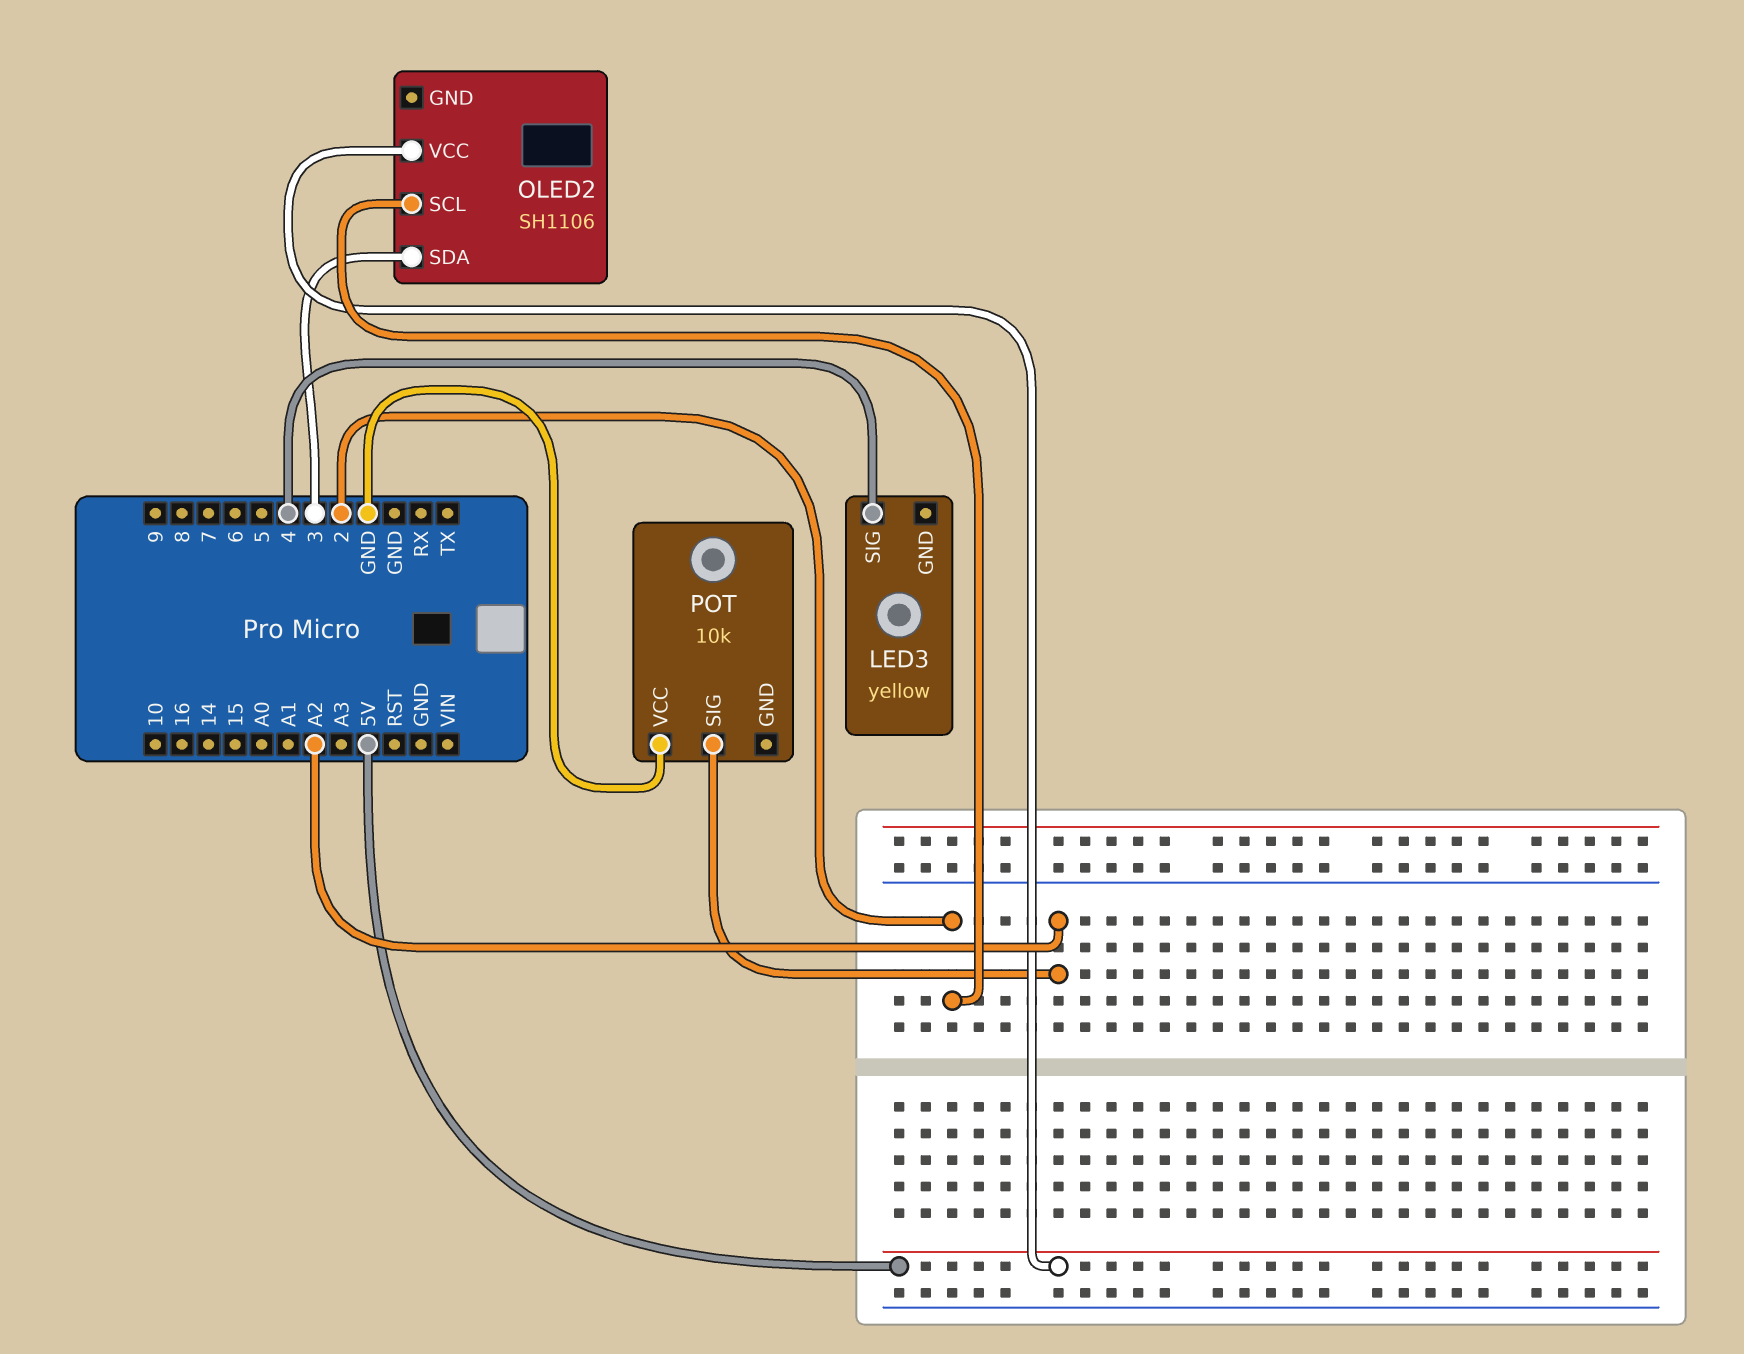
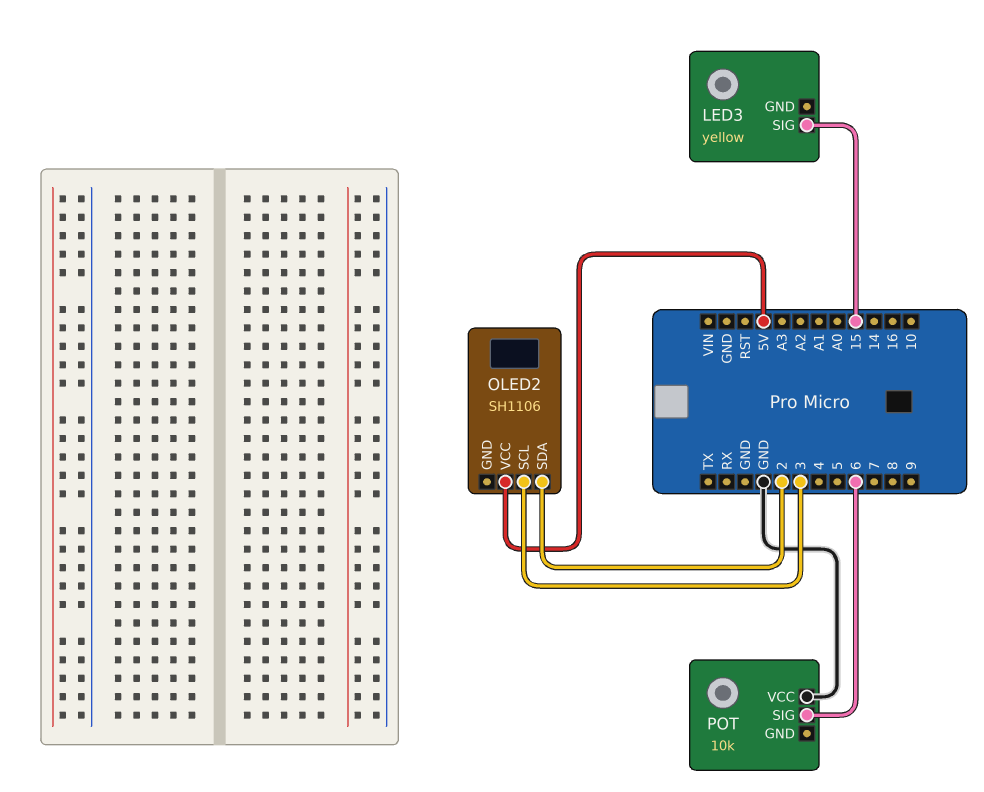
LED3 pin SIG: 4 -> 15
OLED2 pin SCL: 2 -> 3
OLED2 pin SDA: 3 -> 2
POT pin SIG: A2 -> 6

